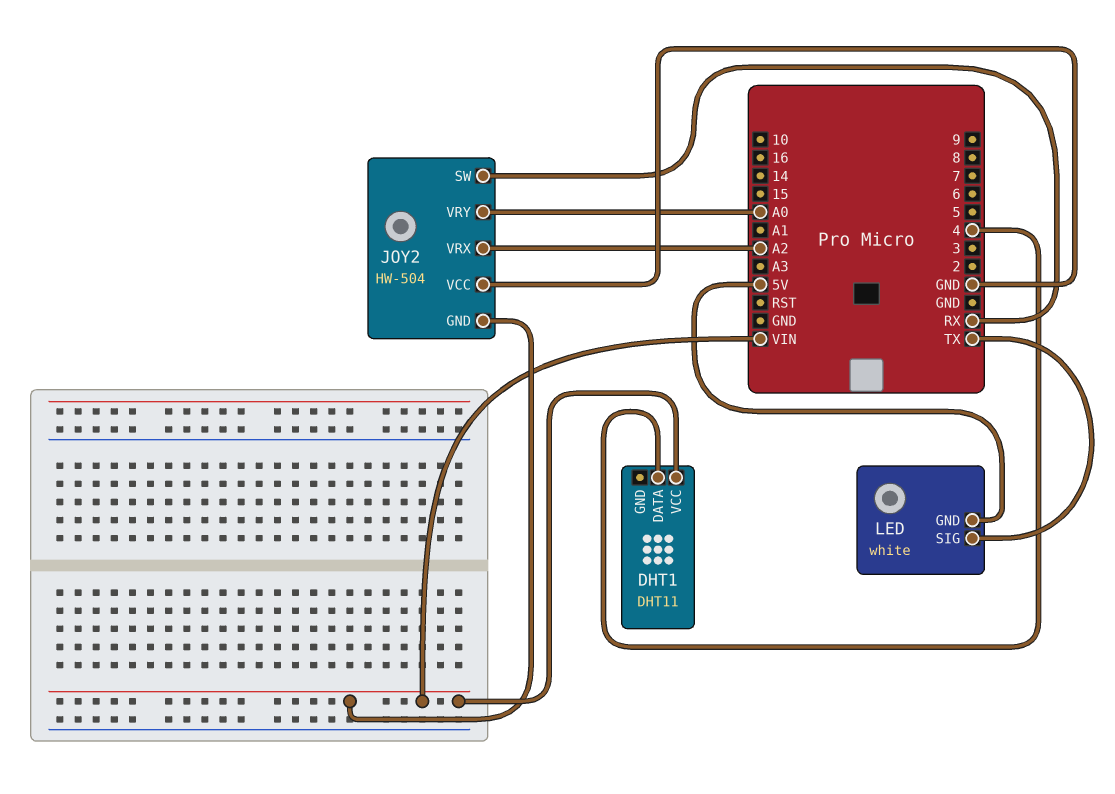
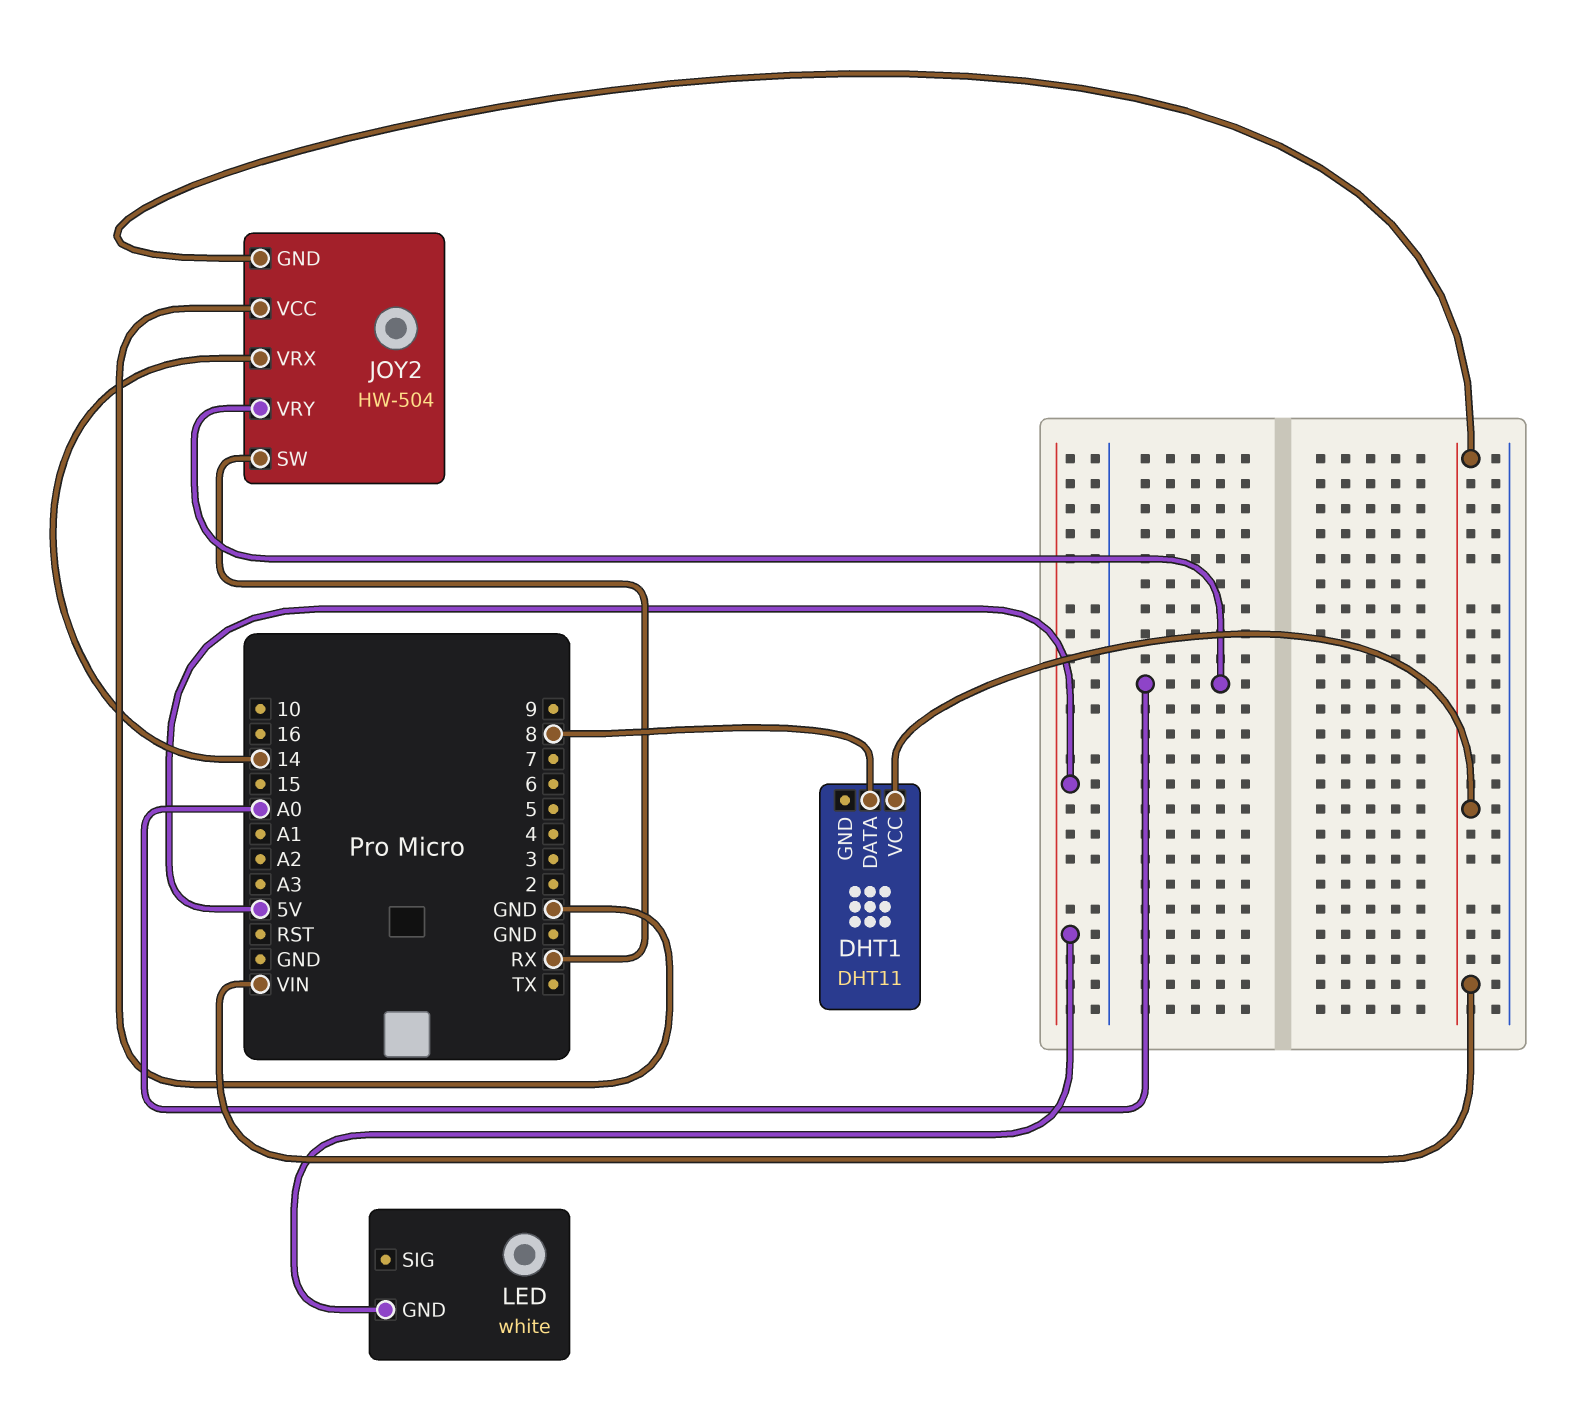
DHT1 pin DATA: 4 -> 8
JOY2 pin VRX: A2 -> 14
LED pin SIG: TX -> none

